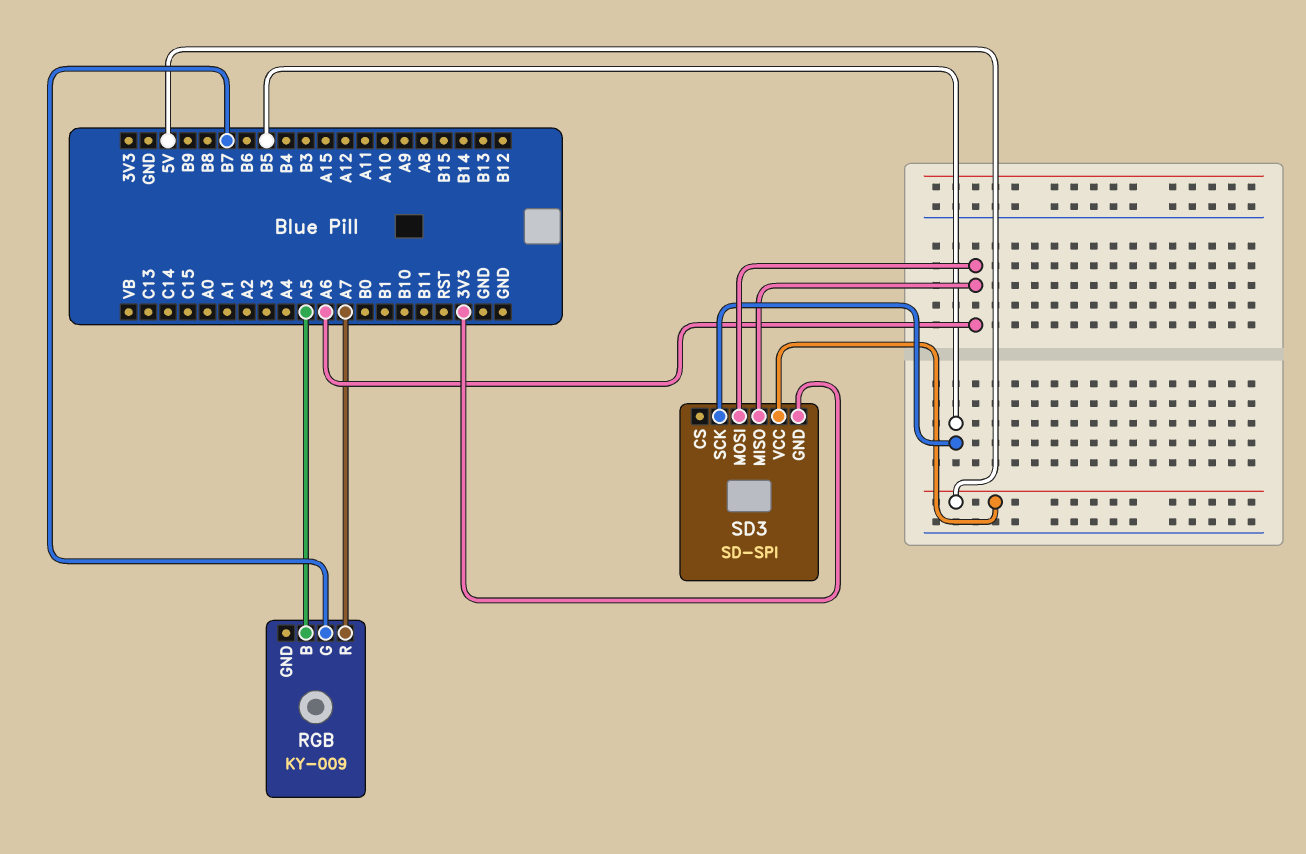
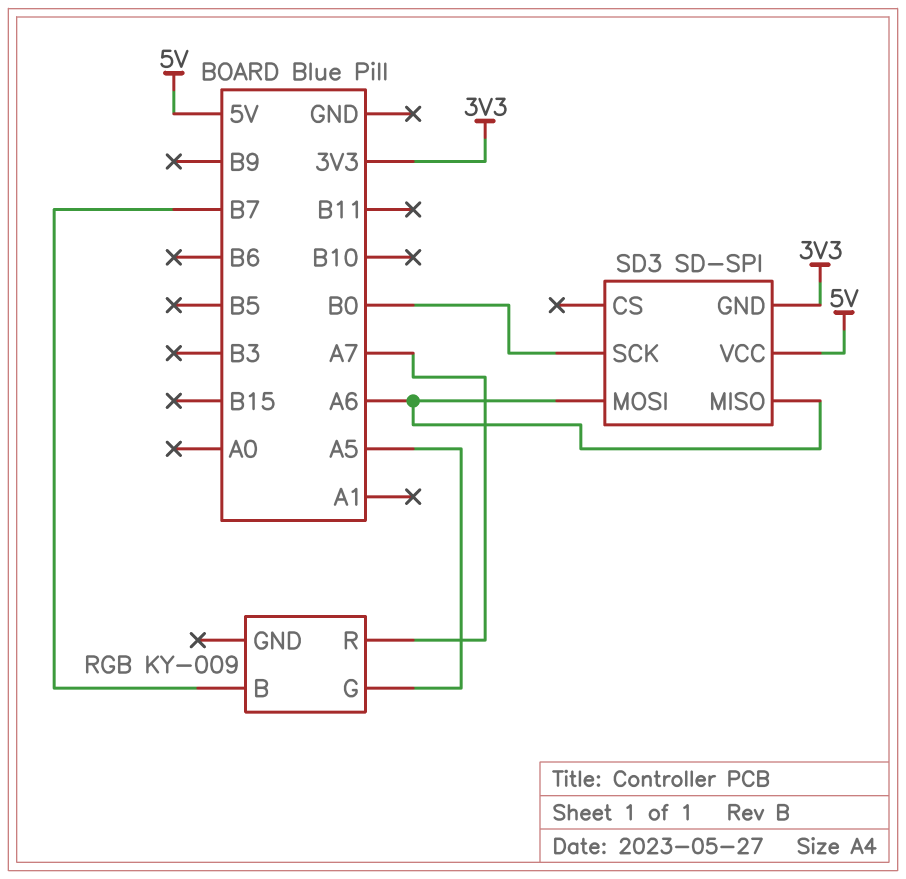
RGB pin B: A5 -> B7
RGB pin G: B7 -> A5
SD3 pin SCK: B5 -> B0

